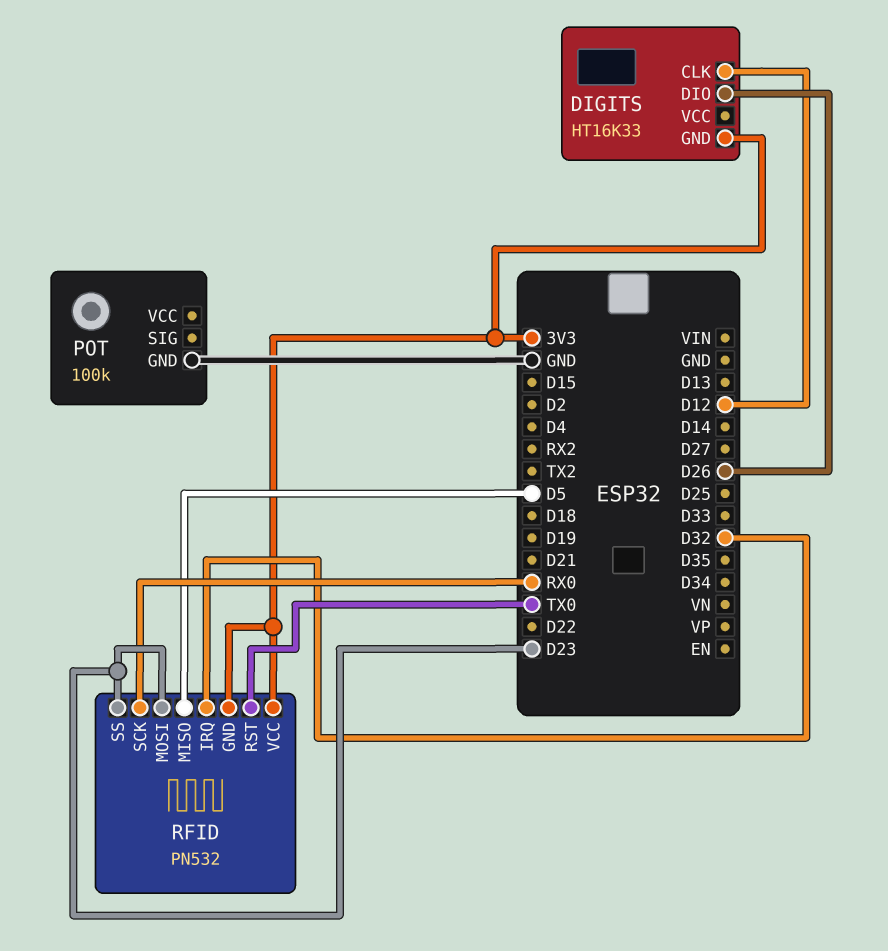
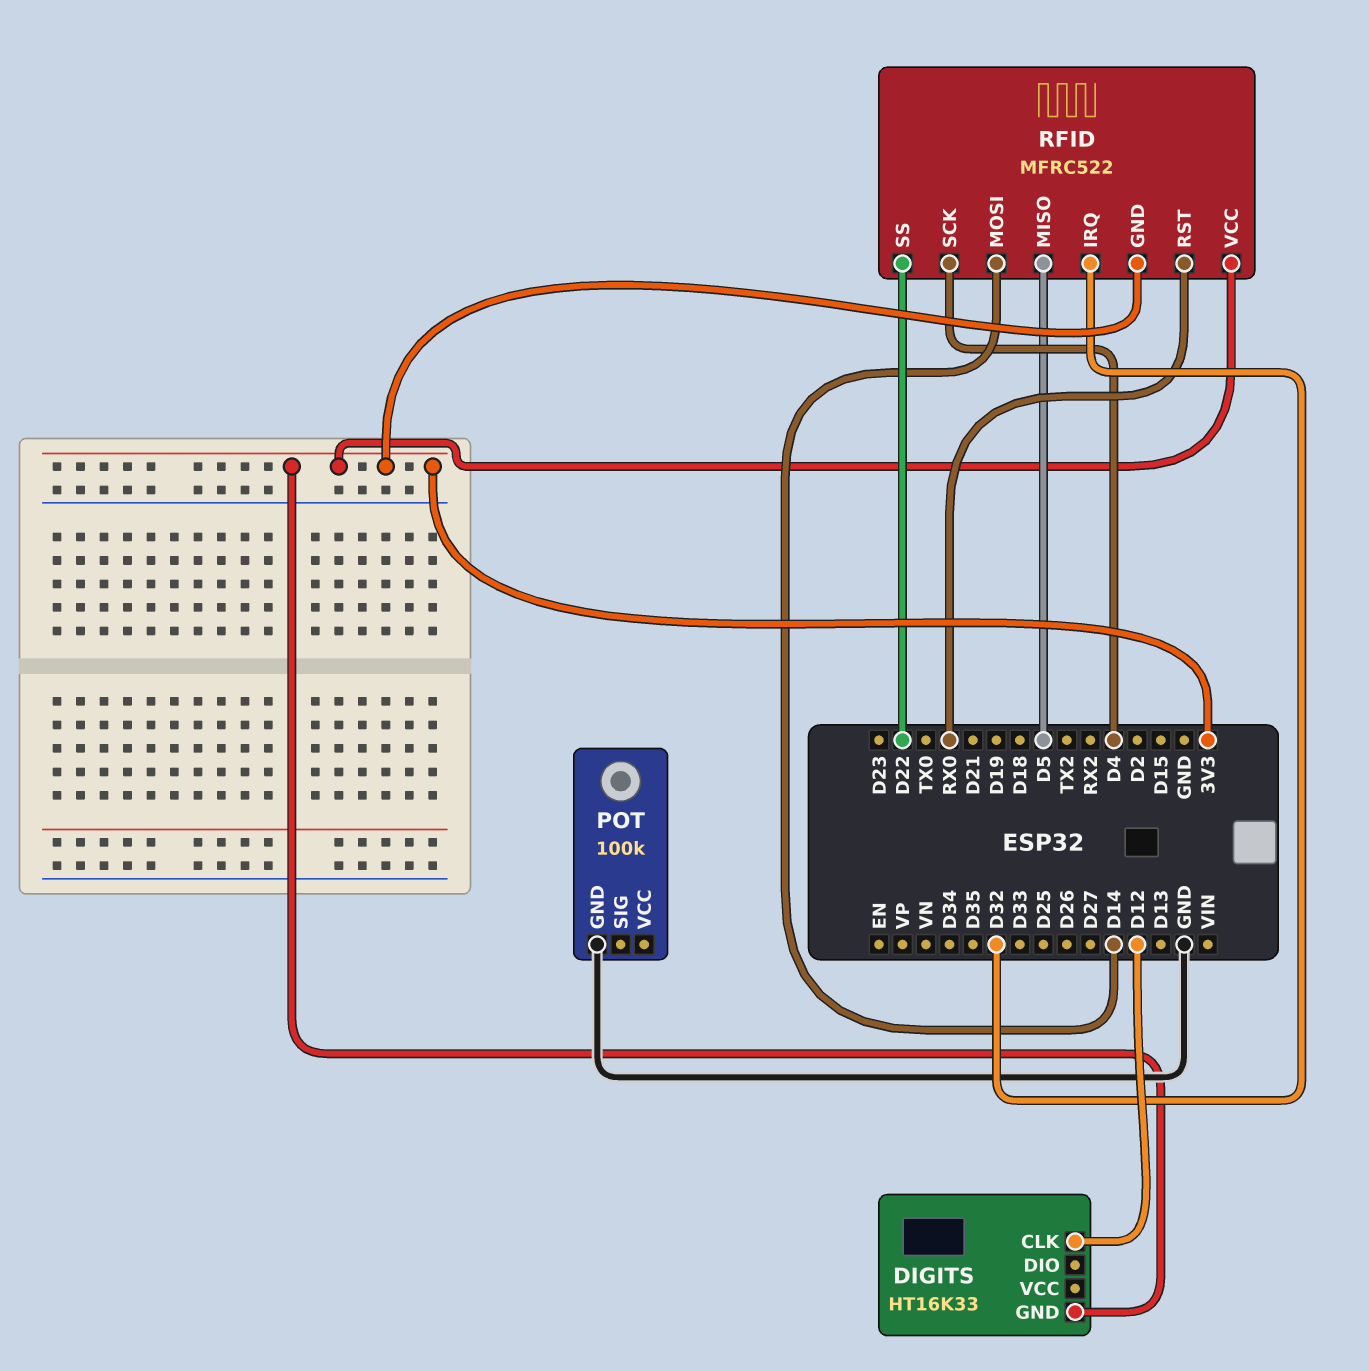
DIGITS pin DIO: D26 -> none
RFID: PN532 -> MFRC522
RFID pin MOSI: D23 -> D14
RFID pin RST: TX0 -> RX0
RFID pin SCK: RX0 -> D4
RFID pin SS: D23 -> D22

